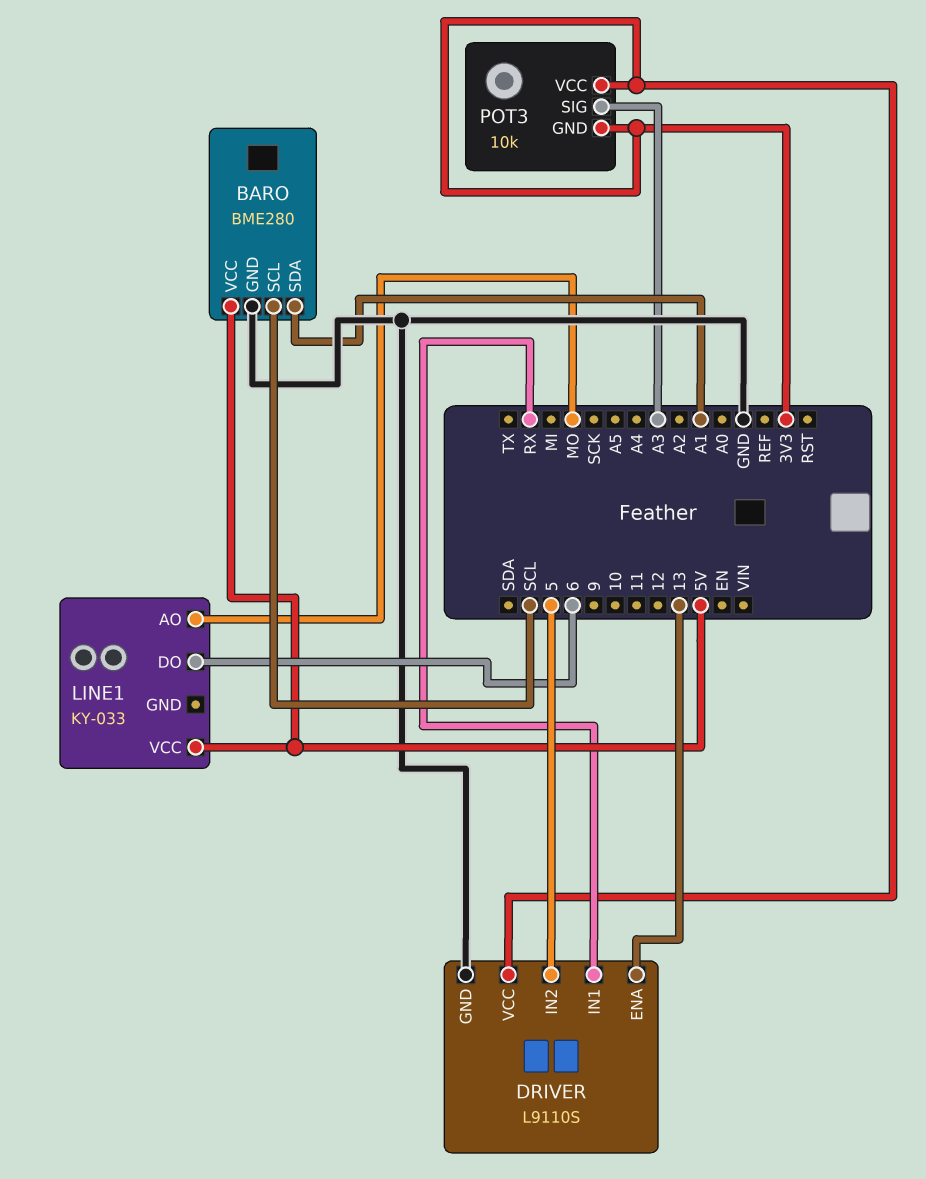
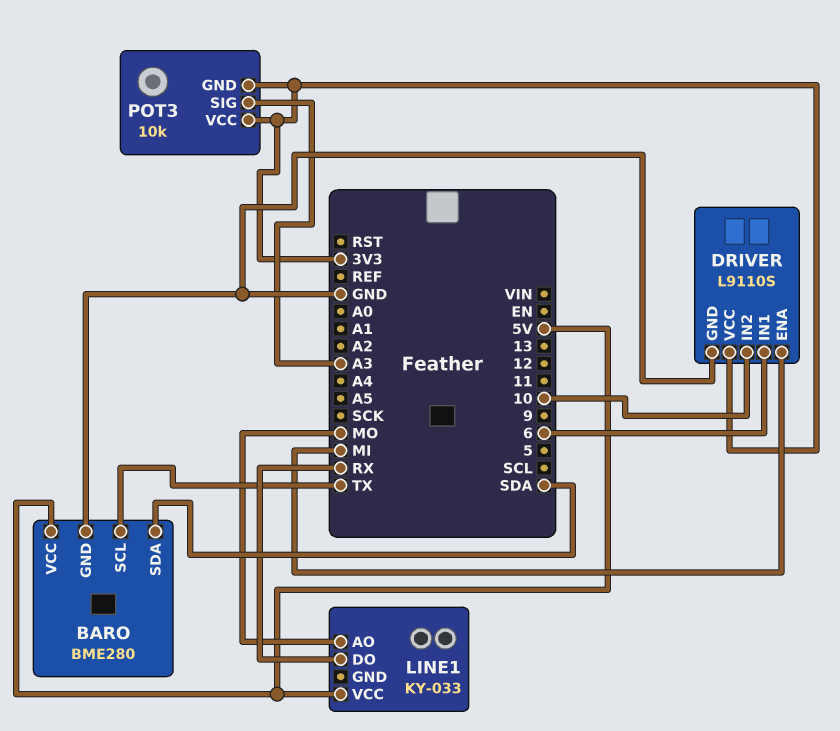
BARO pin SCL: SCL -> TX
BARO pin SDA: A1 -> SDA
DRIVER pin ENA: 13 -> MI
DRIVER pin IN1: RX -> 6
DRIVER pin IN2: 5 -> 10
LINE1 pin DO: 6 -> RX

